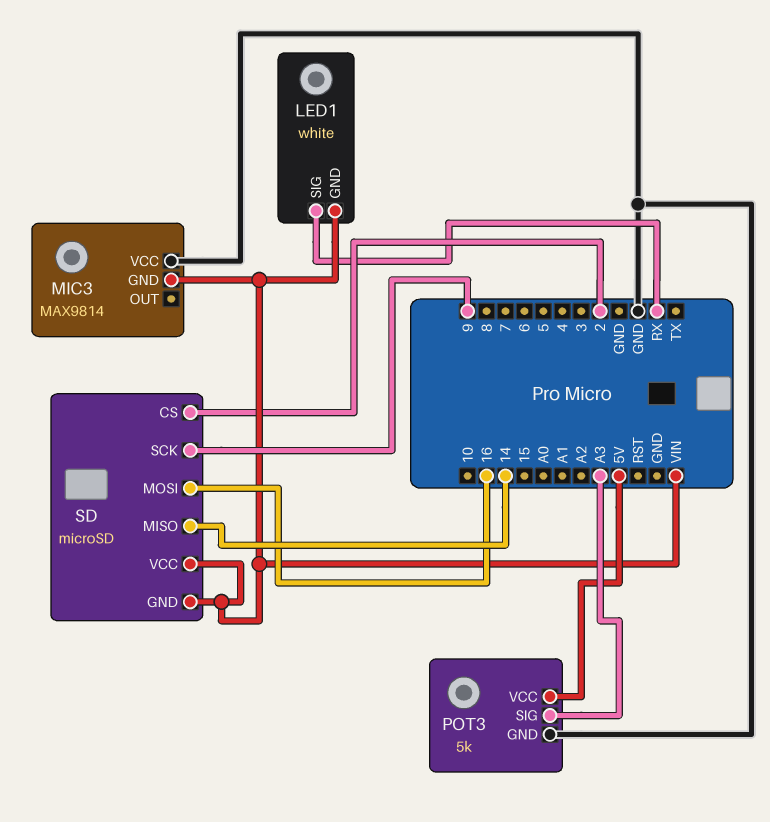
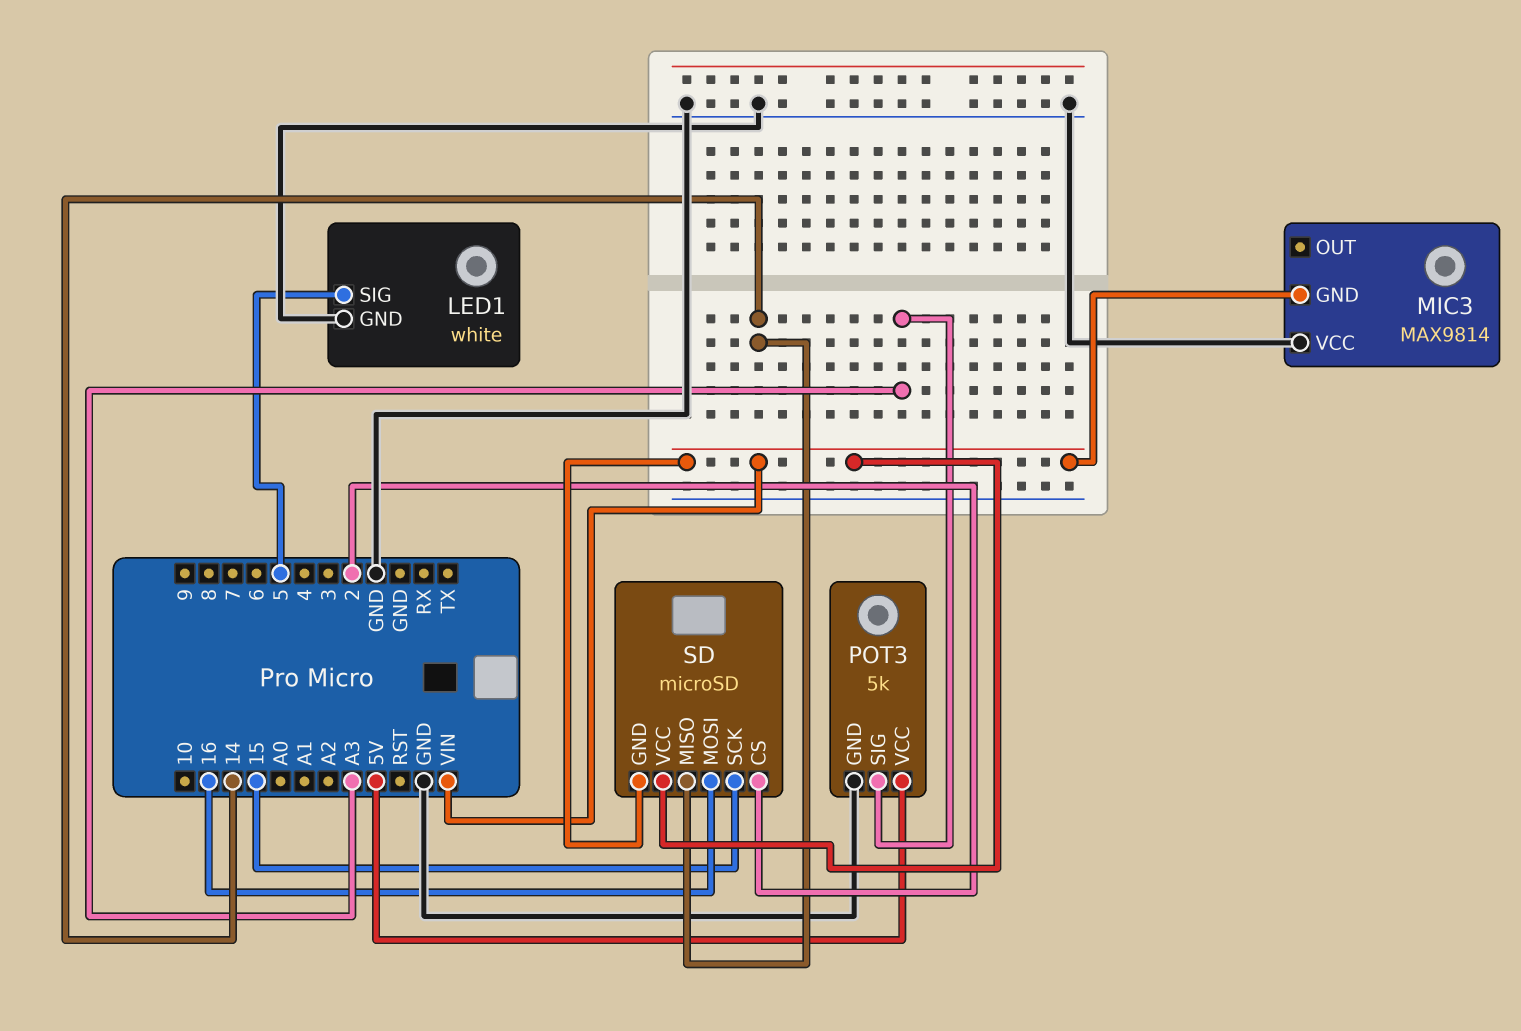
LED1 pin GND: VIN -> GND
LED1 pin SIG: RX -> 5
SD pin SCK: 9 -> 15

